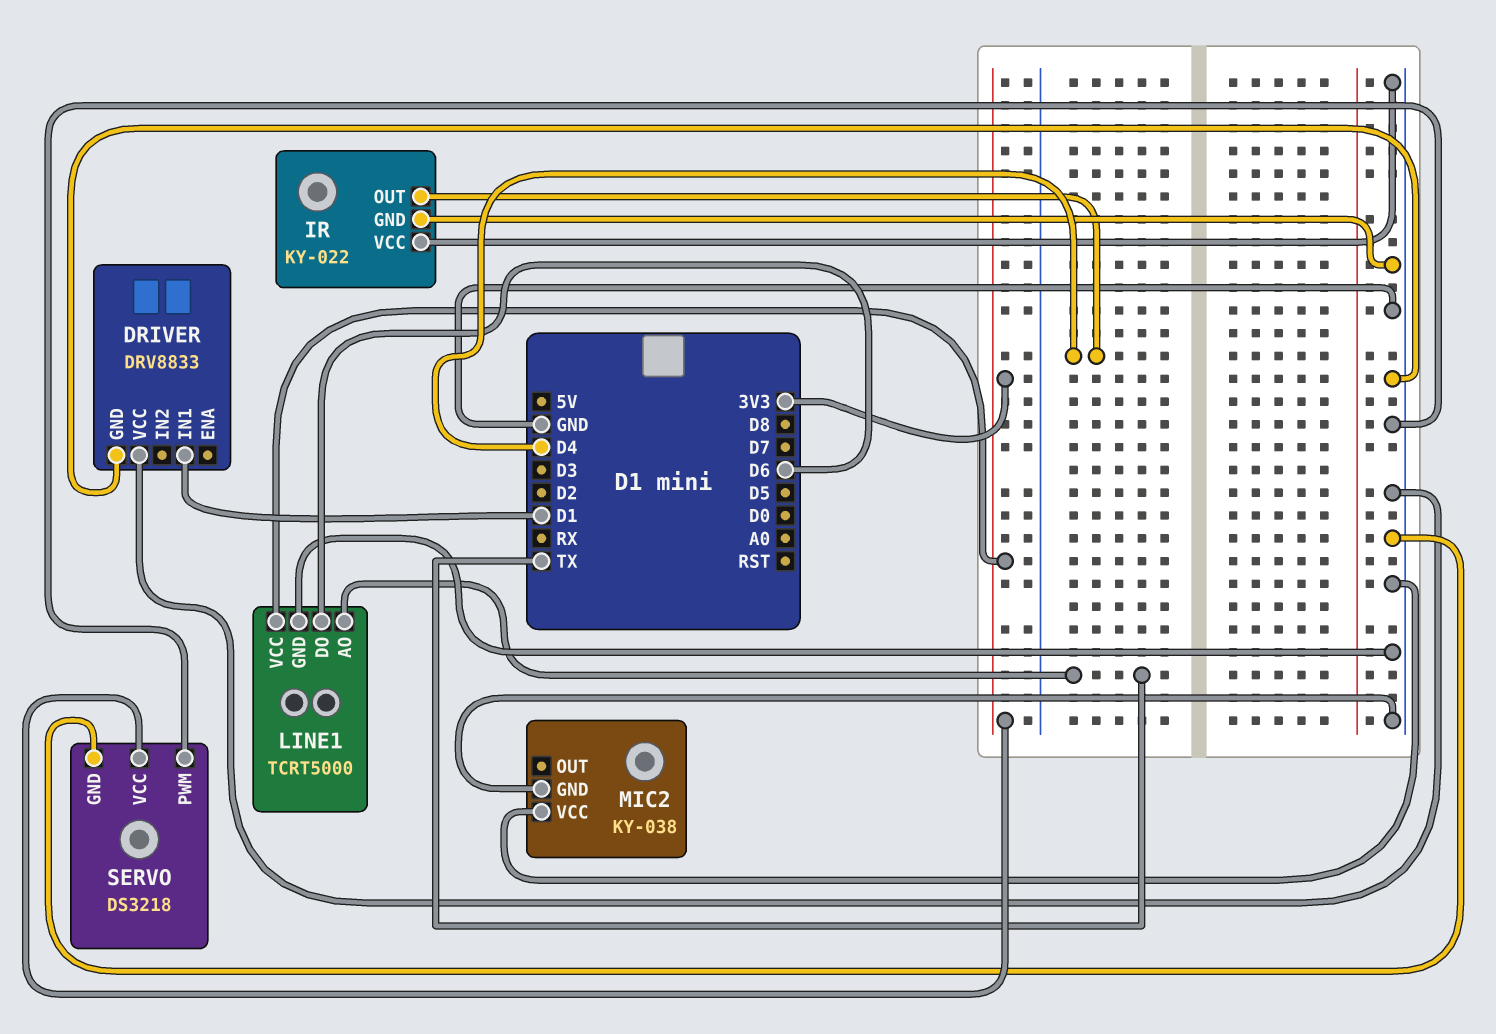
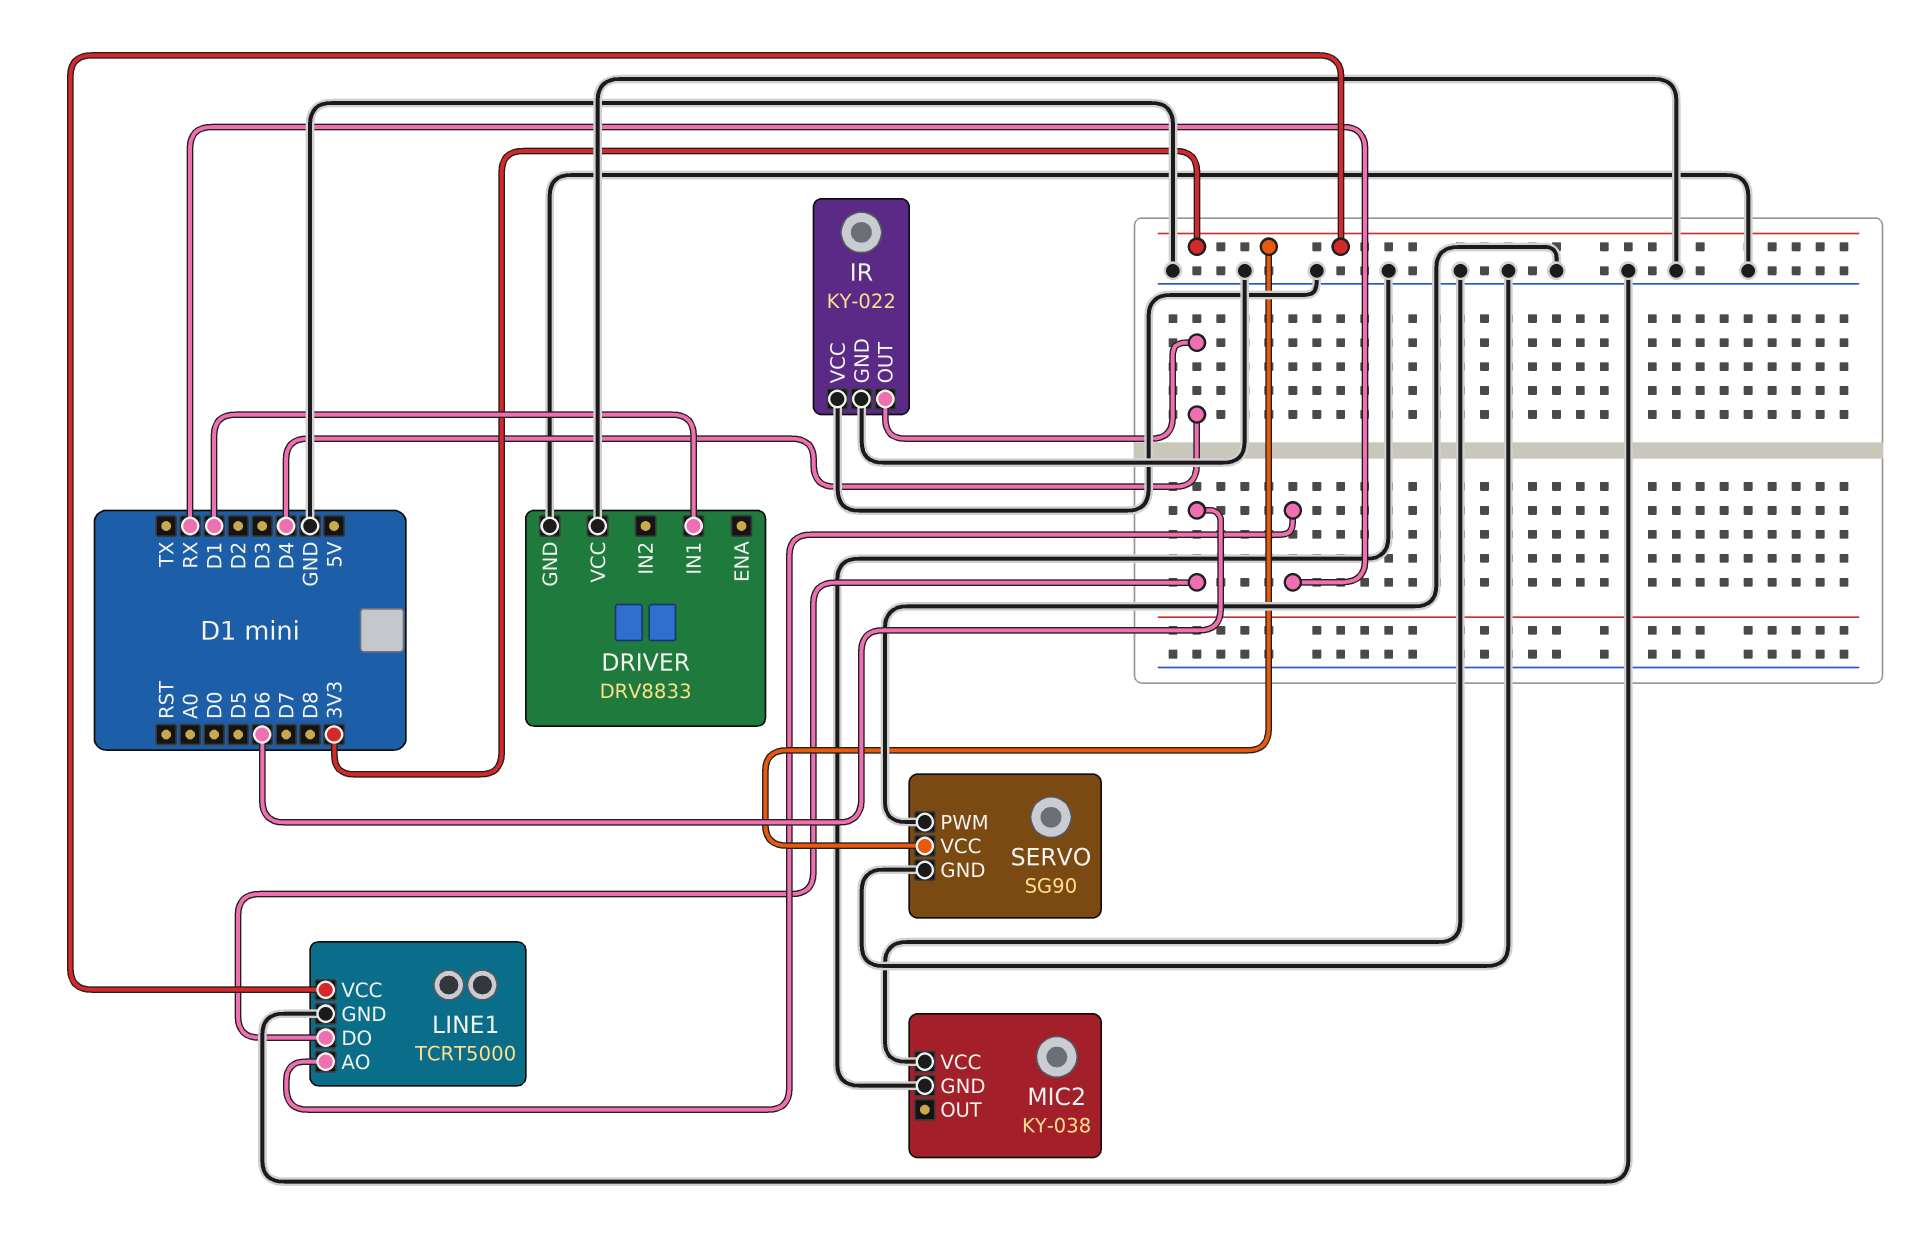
LINE1 pin AO: TX -> RX
SERVO: DS3218 -> SG90

